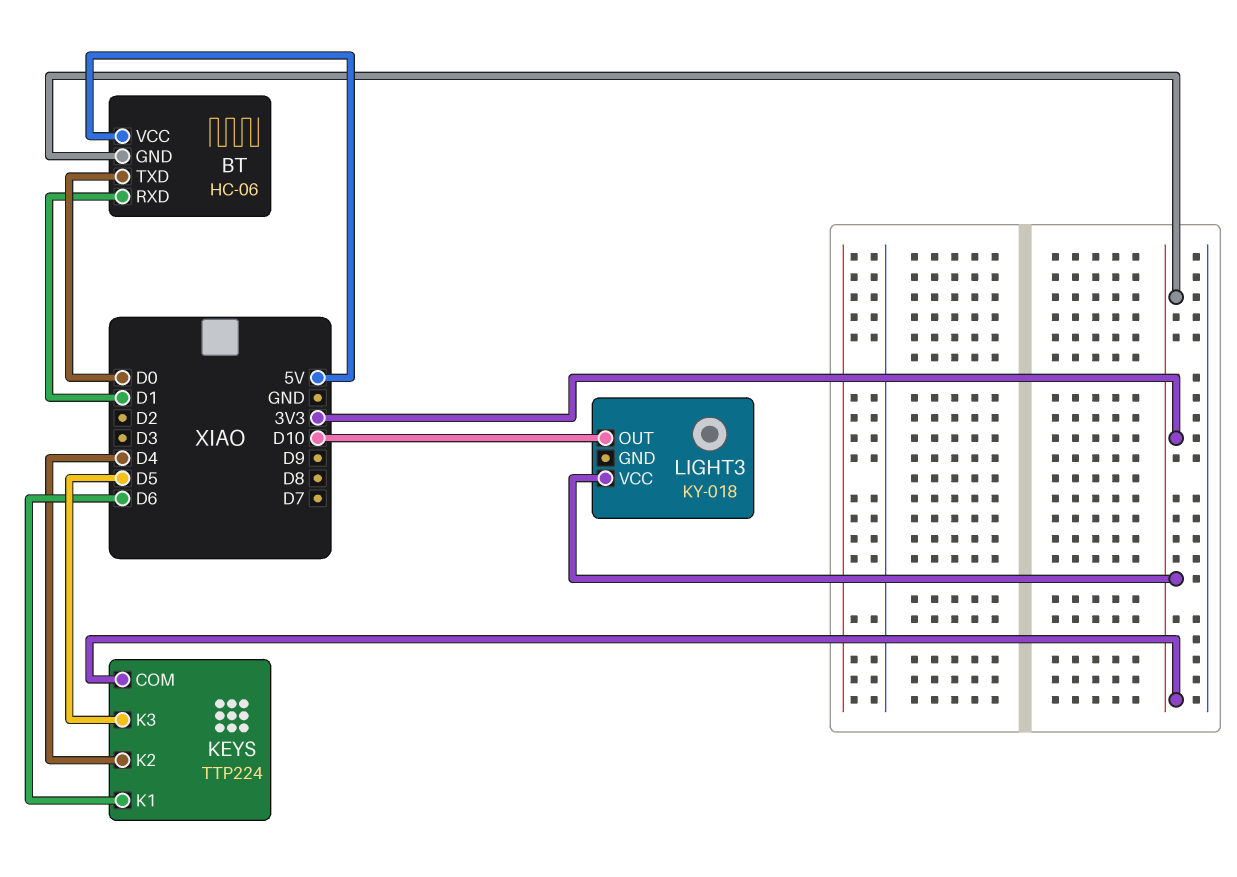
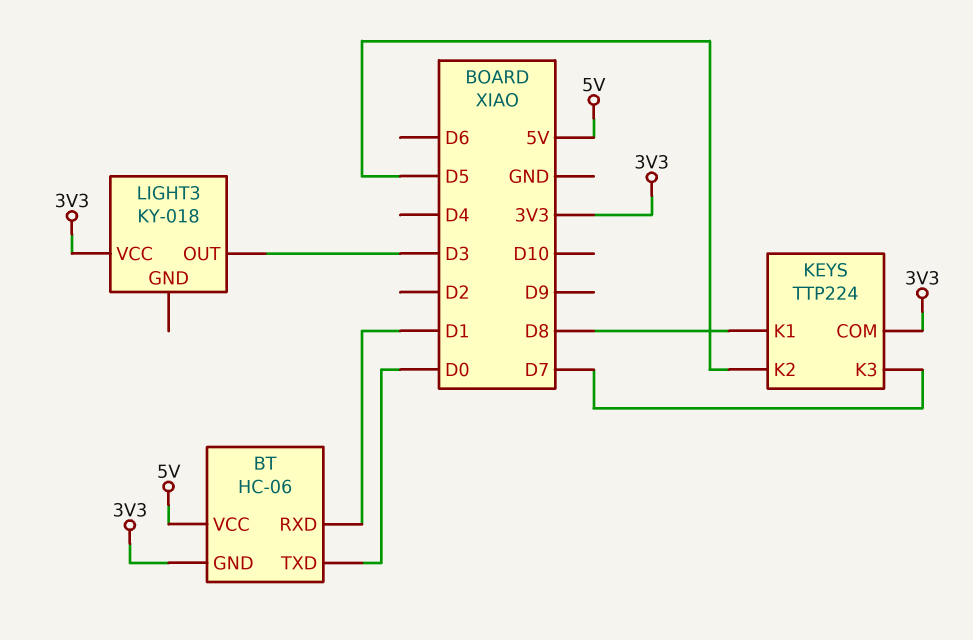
KEYS pin K1: D6 -> D8
KEYS pin K2: D4 -> D5
KEYS pin K3: D5 -> D7
LIGHT3 pin OUT: D10 -> D3

